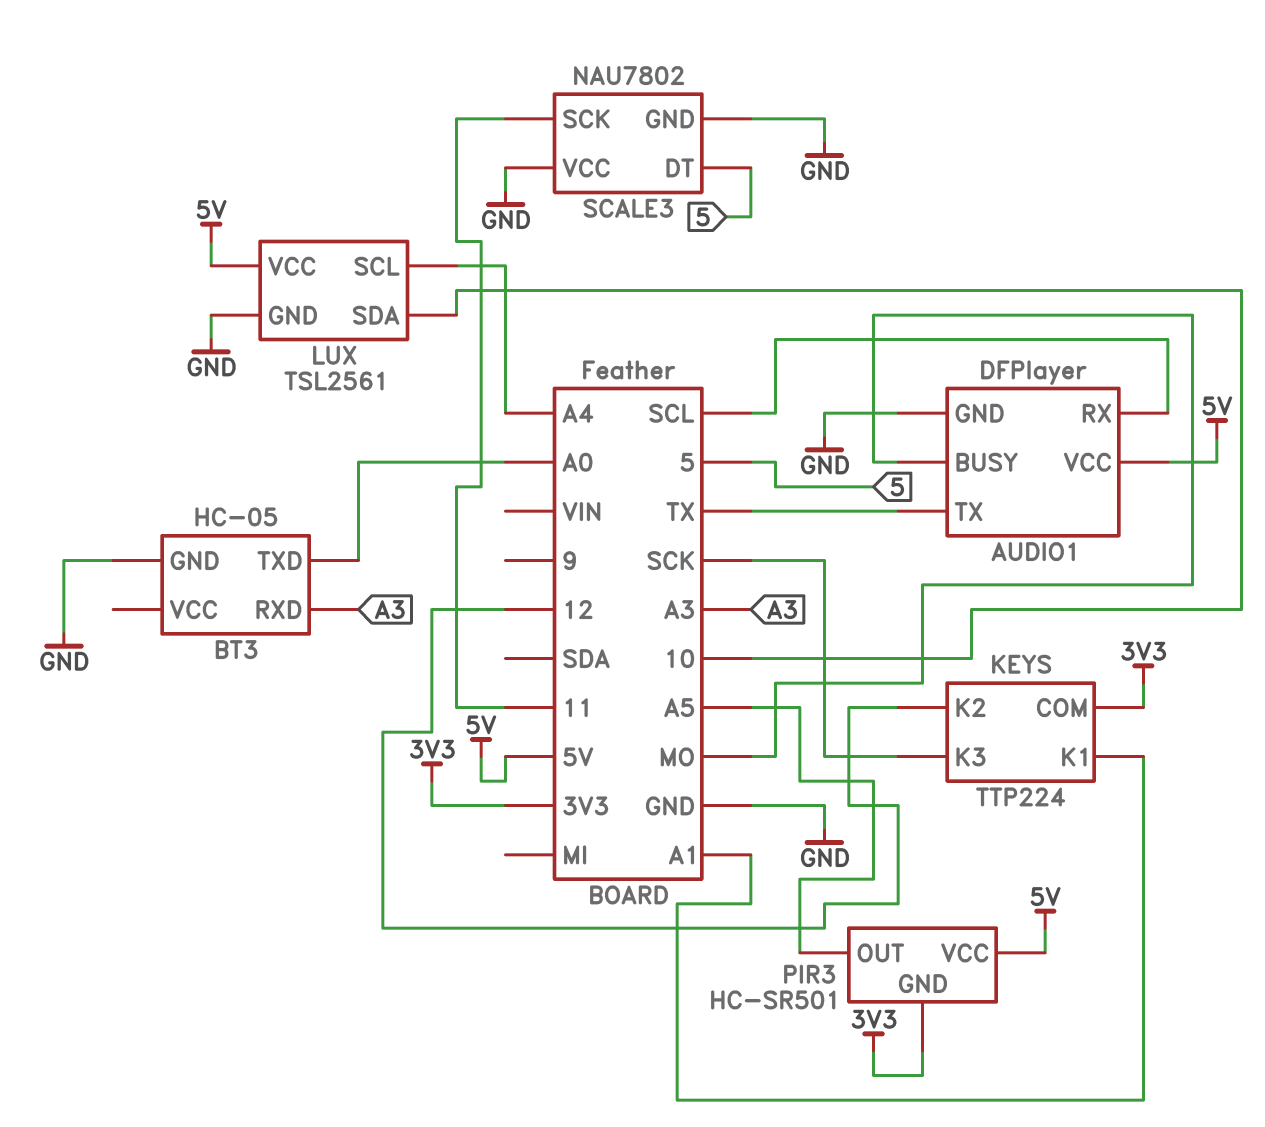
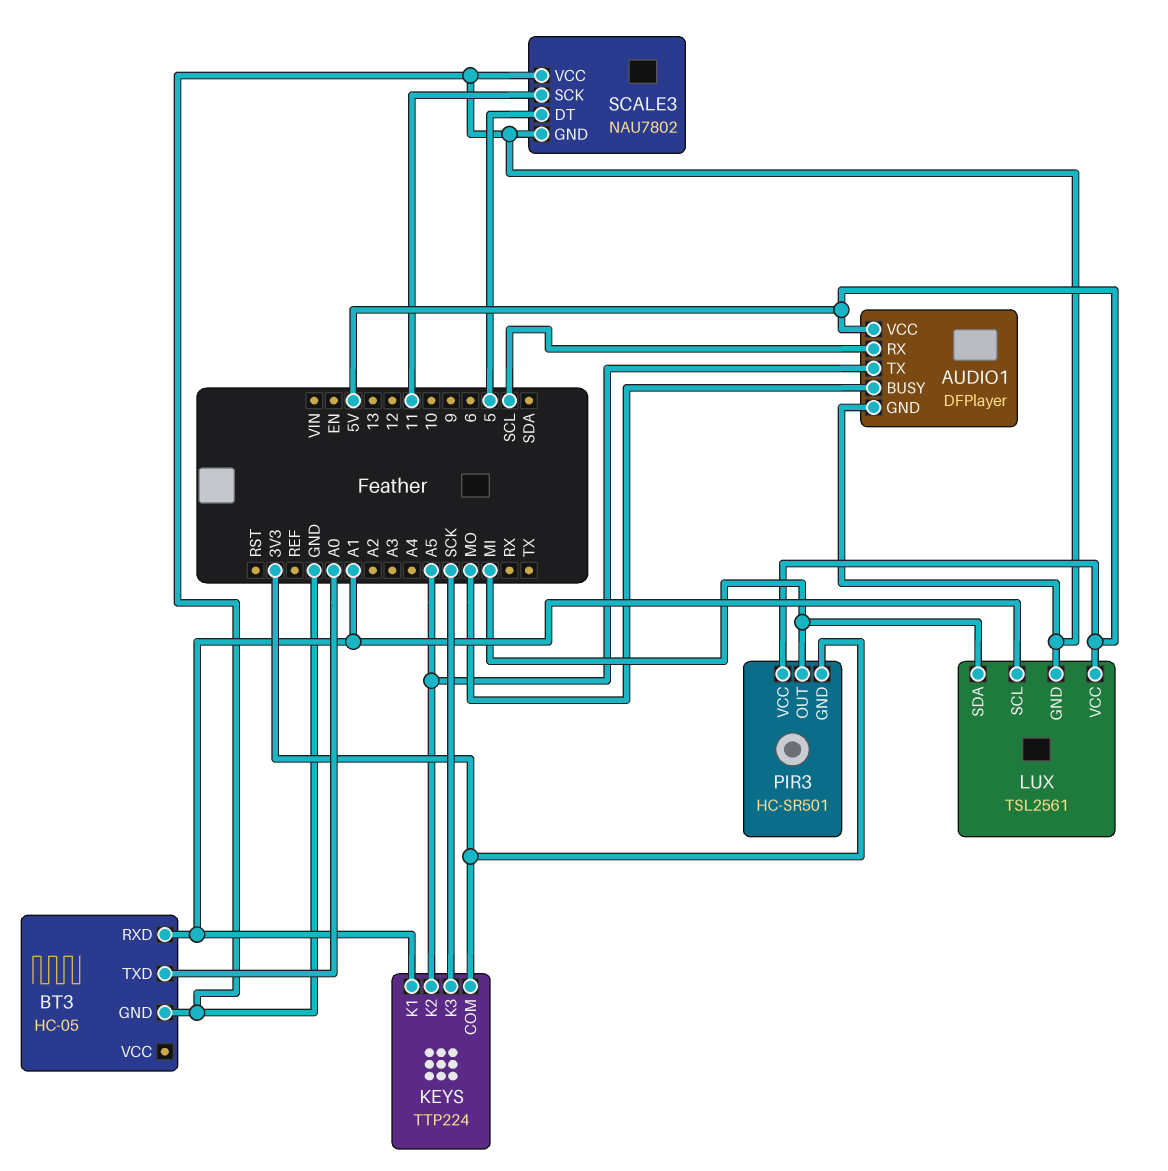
AUDIO1 pin TX: TX -> A5
BT3 pin RXD: A3 -> A1
KEYS pin K2: 12 -> A5
LUX pin SCL: A4 -> A1
LUX pin SDA: 10 -> MI
PIR3 pin OUT: A5 -> MI

